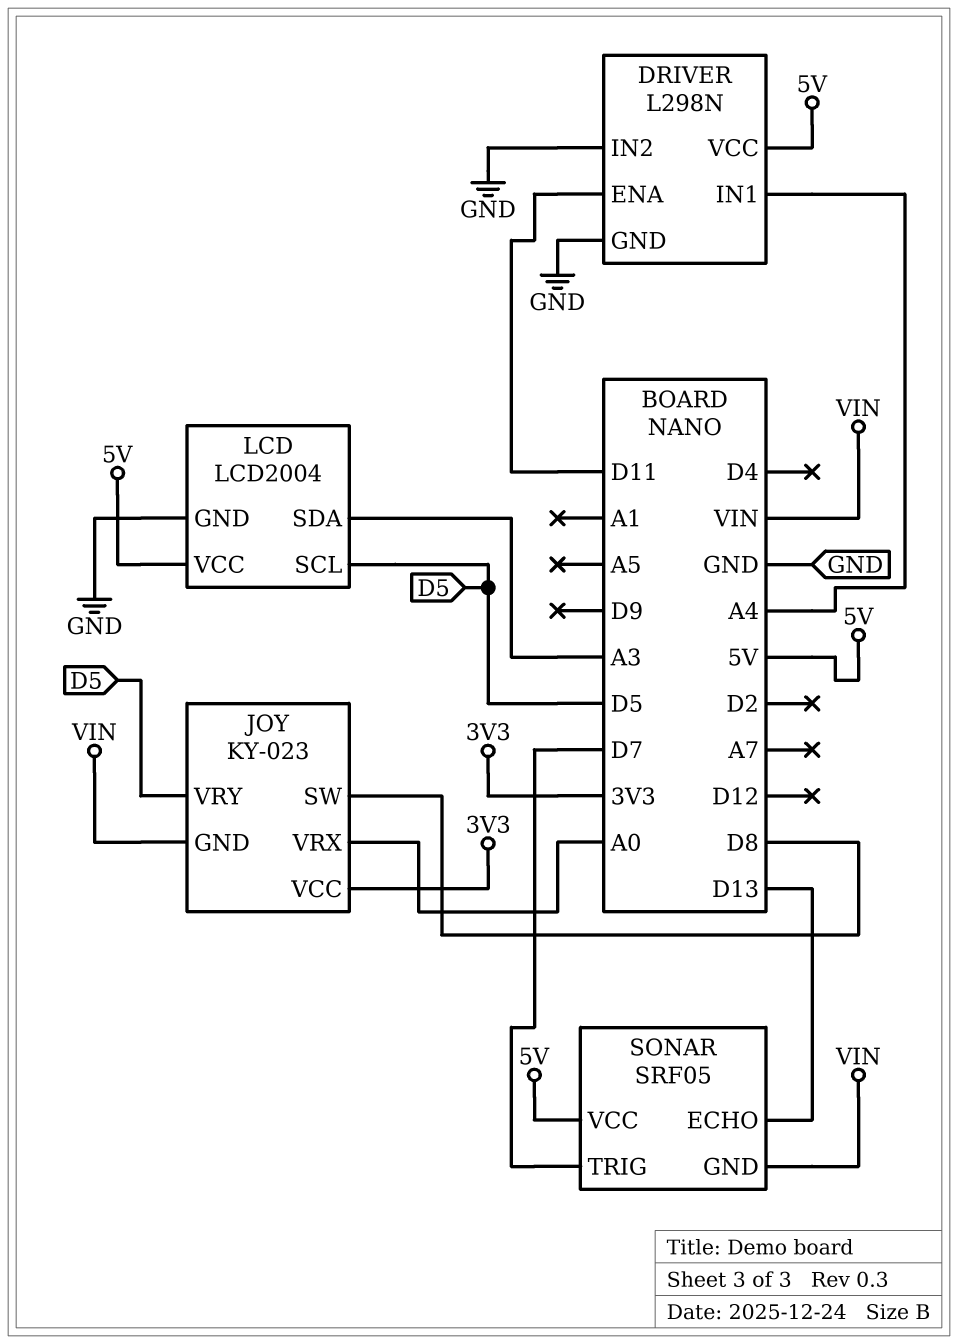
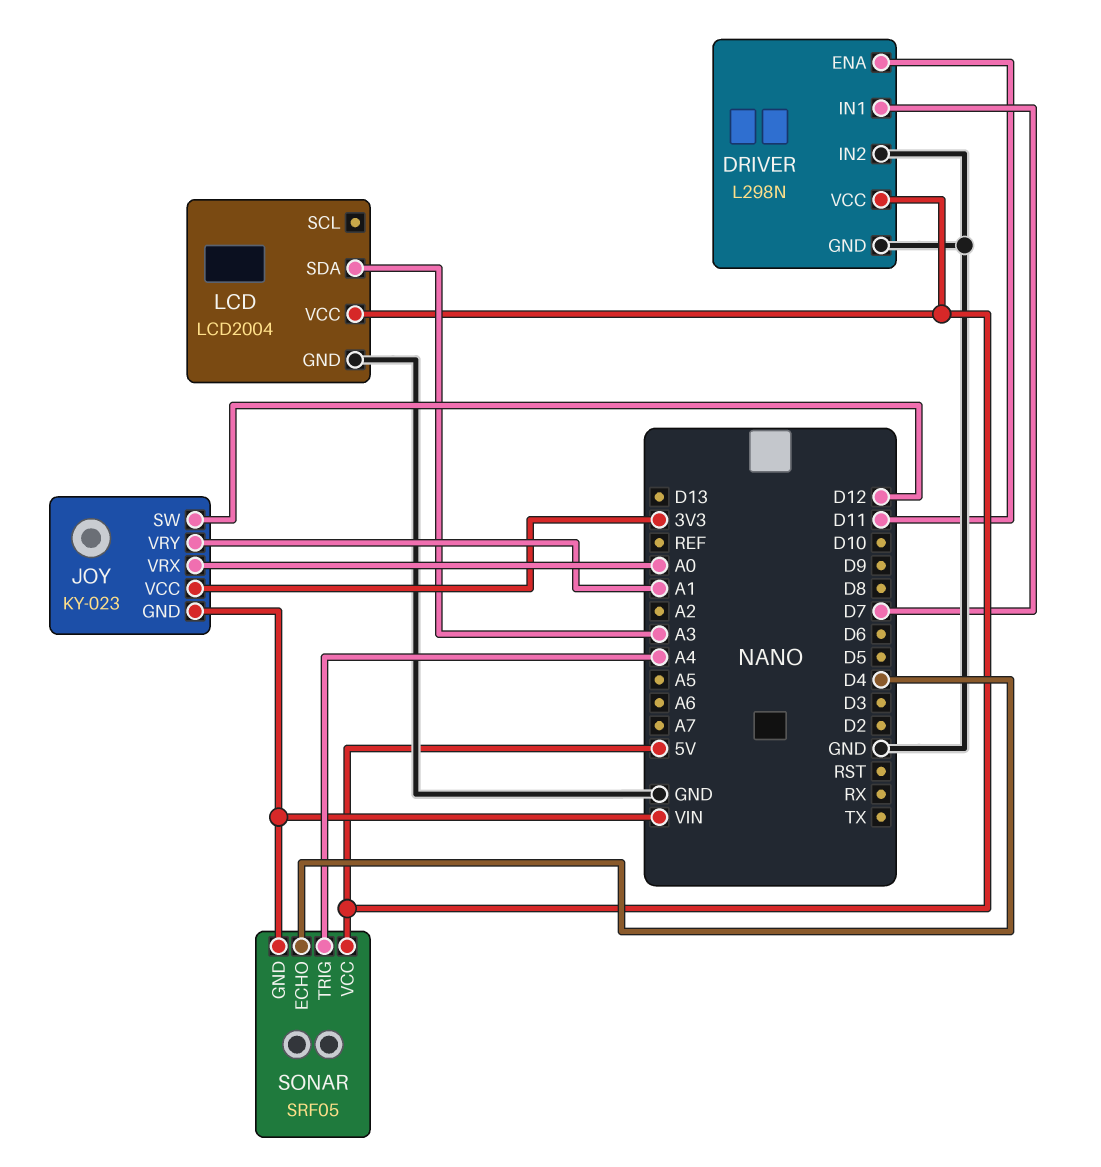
DRIVER pin IN1: A4 -> D7
JOY pin SW: D8 -> D12
JOY pin VRY: D5 -> A1
LCD pin SCL: D5 -> none
SONAR pin ECHO: D13 -> D4
SONAR pin TRIG: D7 -> A4

